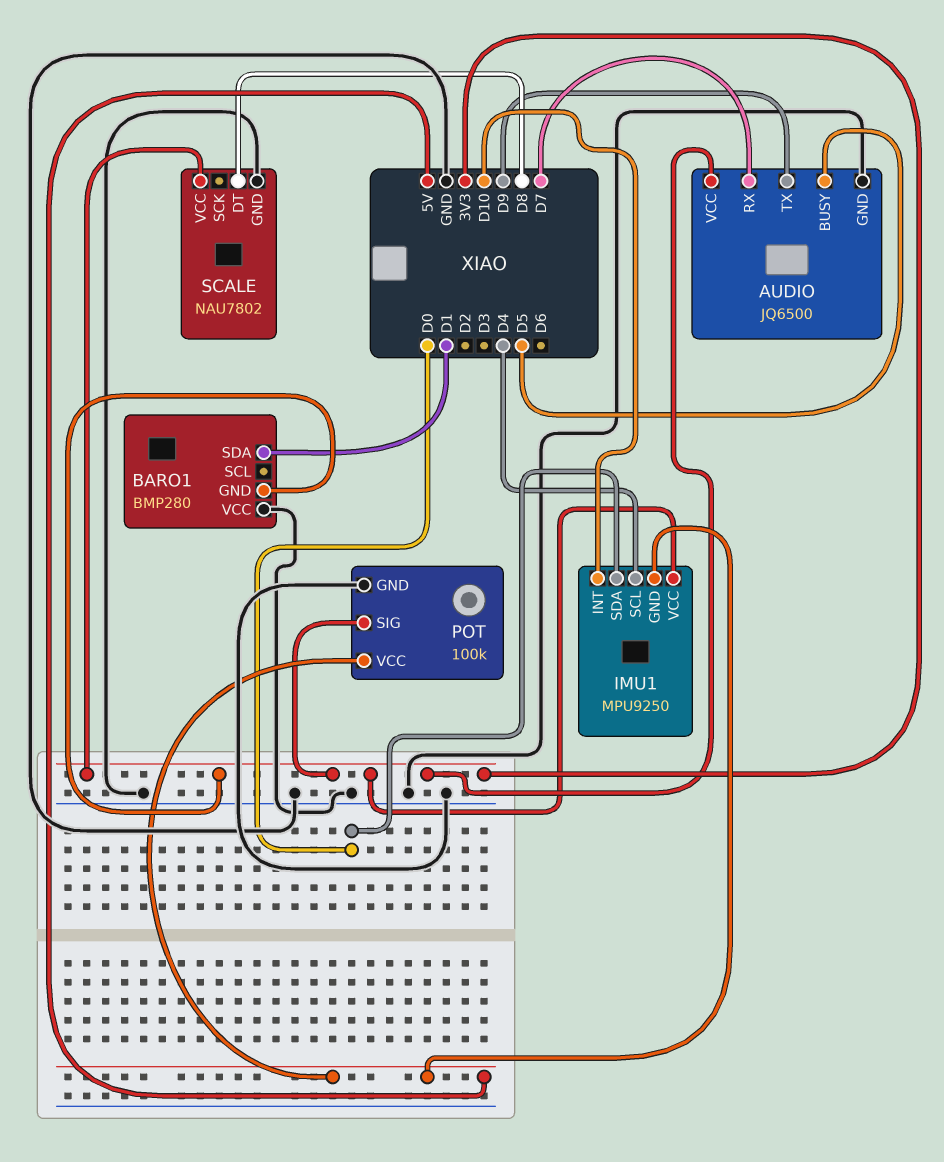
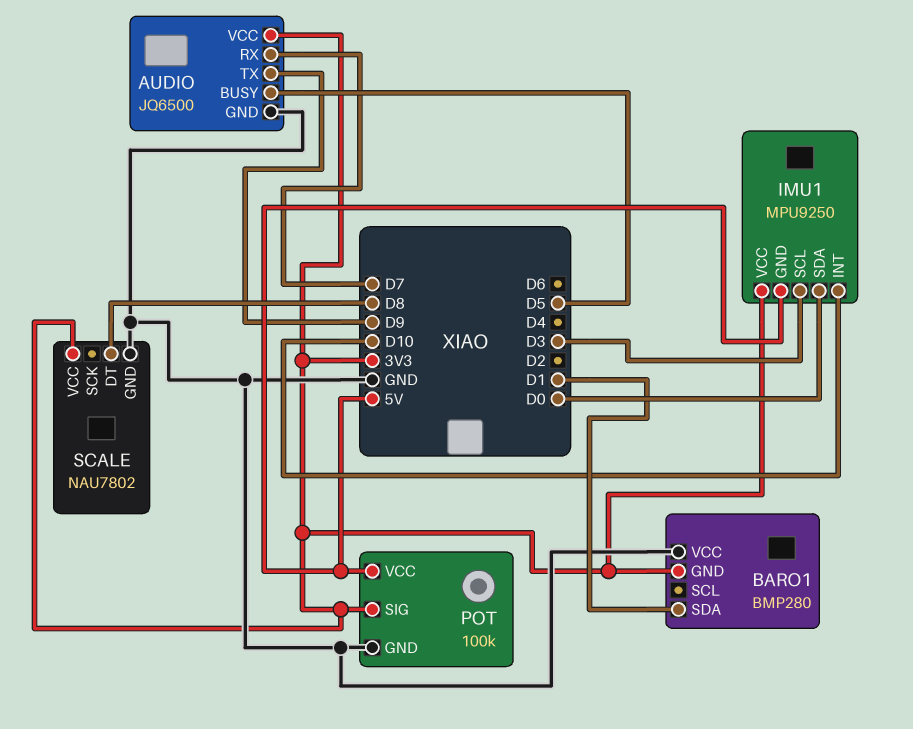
IMU1 pin SCL: D4 -> D3

